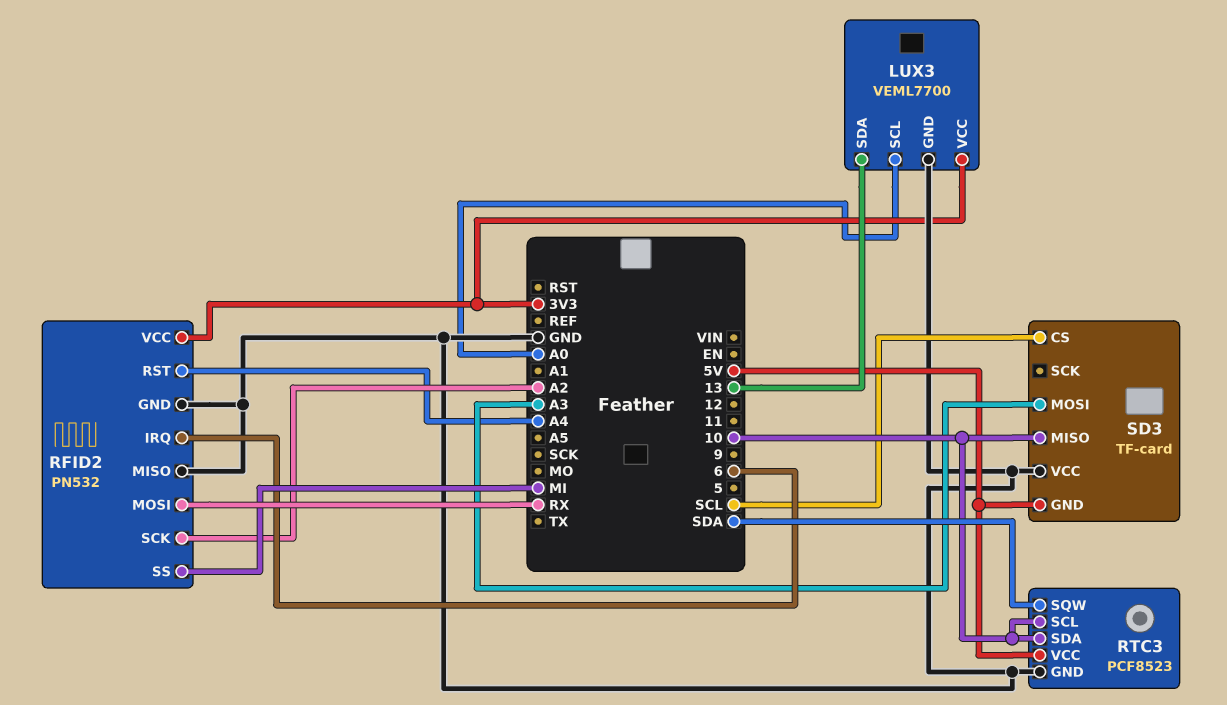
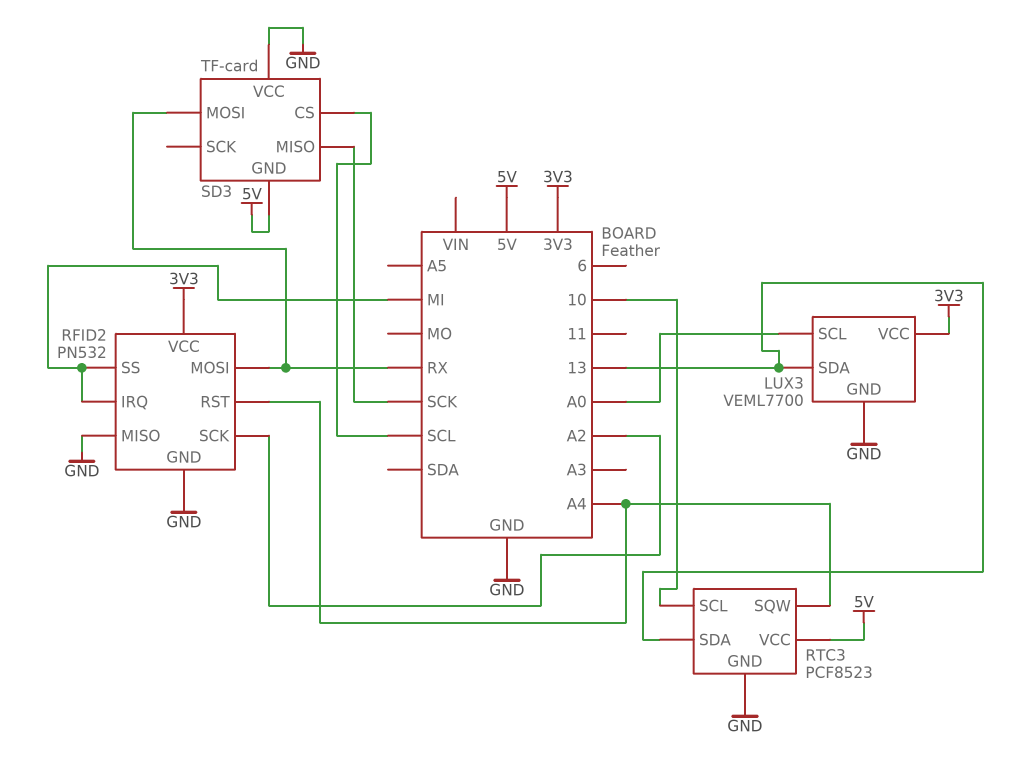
RFID2 pin IRQ: 6 -> MI
RTC3 pin SDA: 10 -> 13
RTC3 pin SQW: SDA -> A4
SD3 pin MISO: 10 -> SCK
SD3 pin MOSI: A3 -> RX

